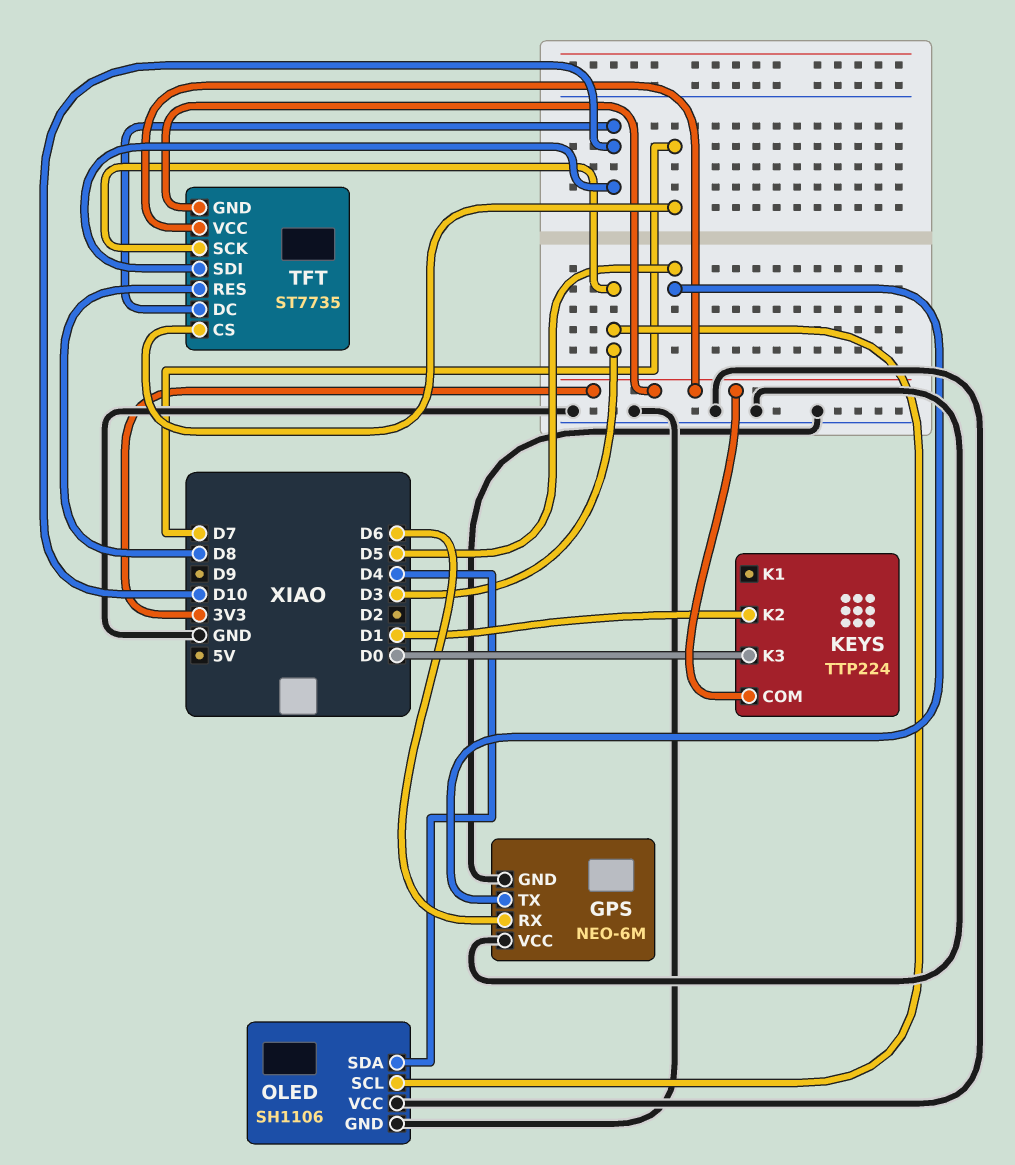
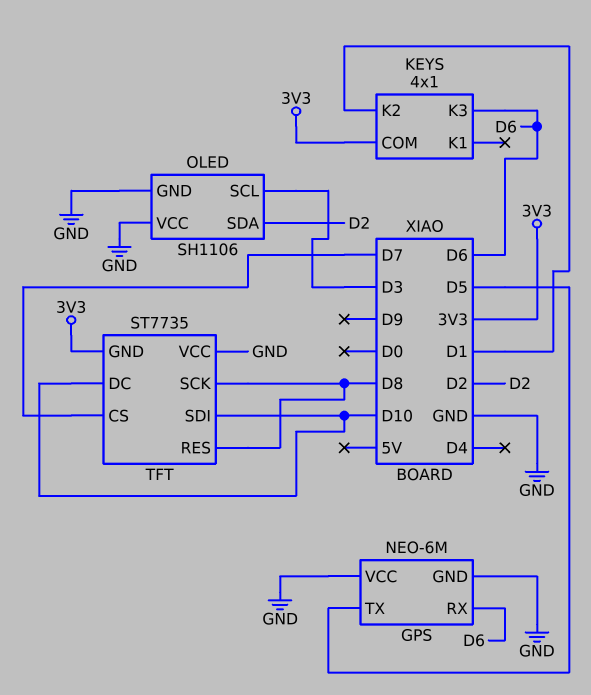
KEYS: TTP224 -> 4x1
KEYS pin K3: D0 -> D6
OLED pin SDA: D4 -> D2
TFT pin SCK: D3 -> D8
TFT pin VCC: 3V3 -> GND

